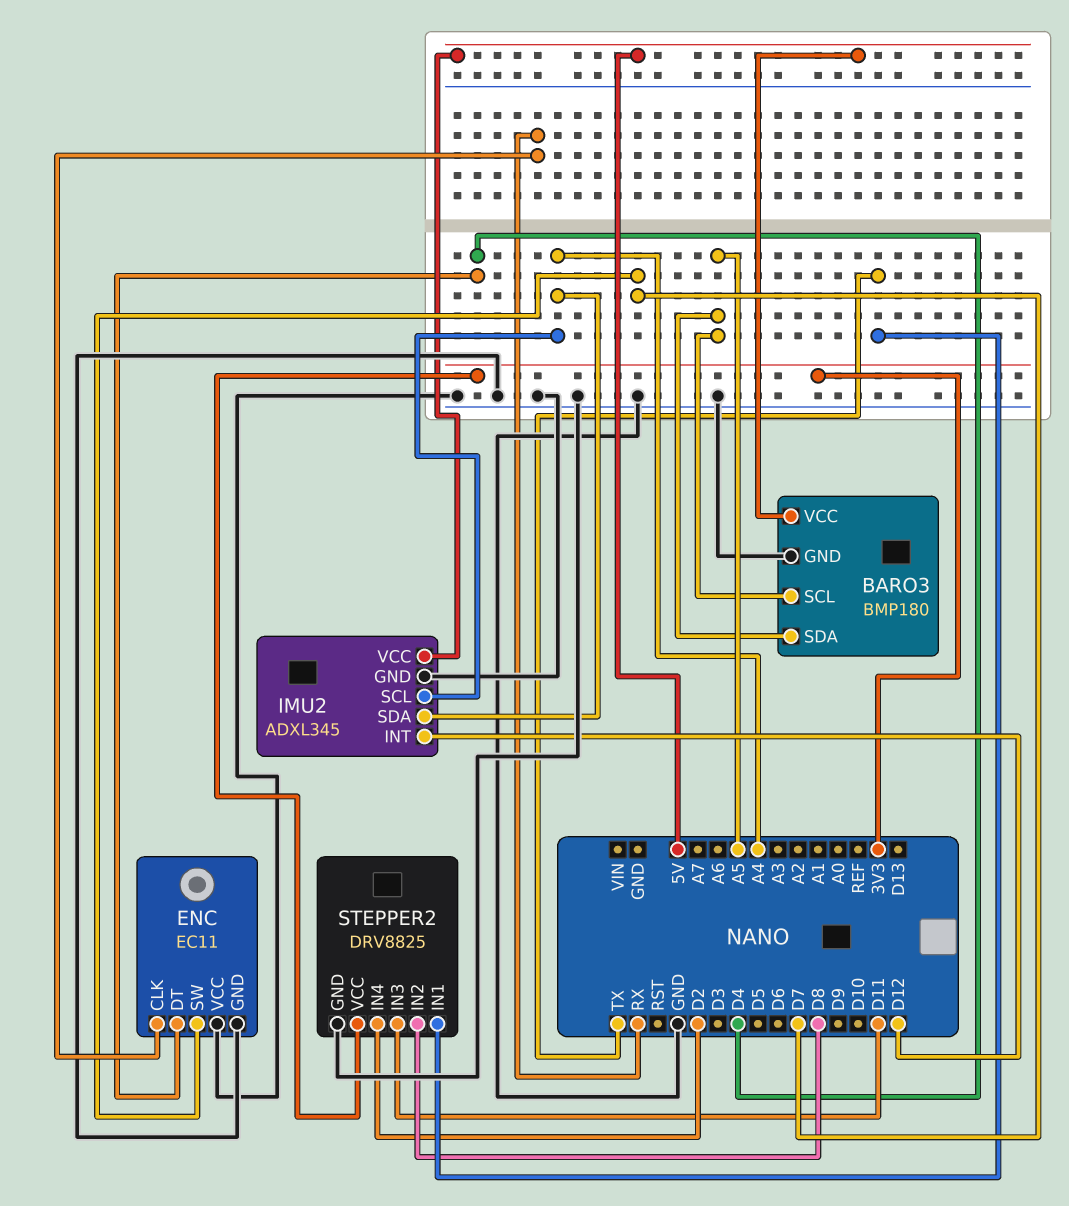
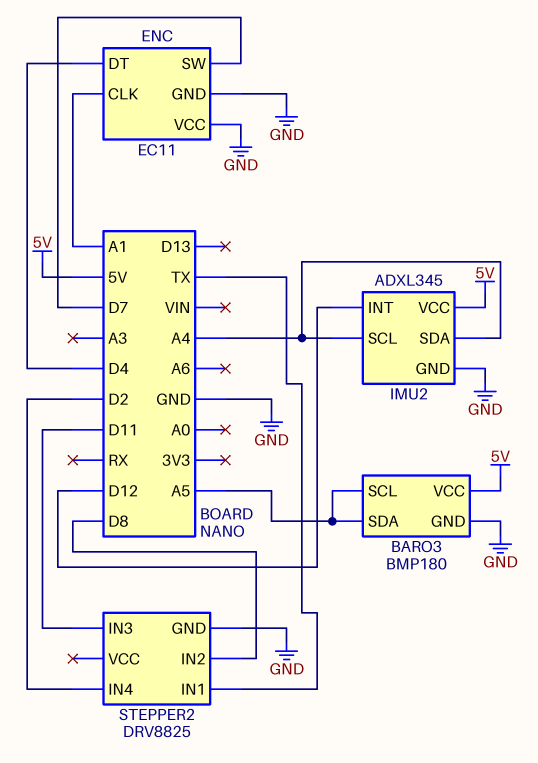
ENC pin CLK: RX -> A1
STEPPER2 pin VCC: 3V3 -> none

